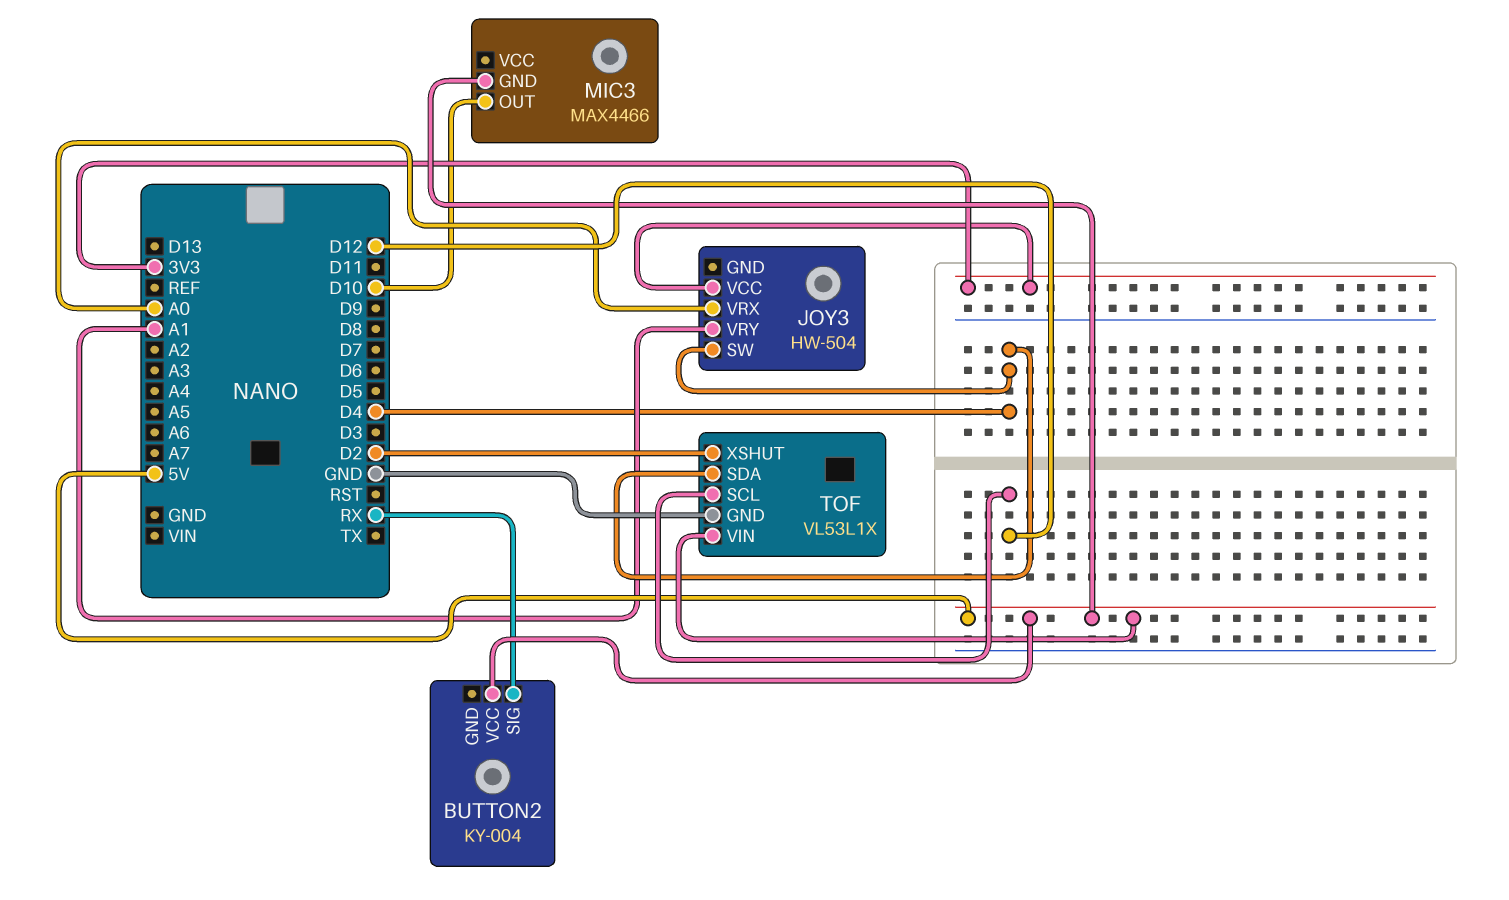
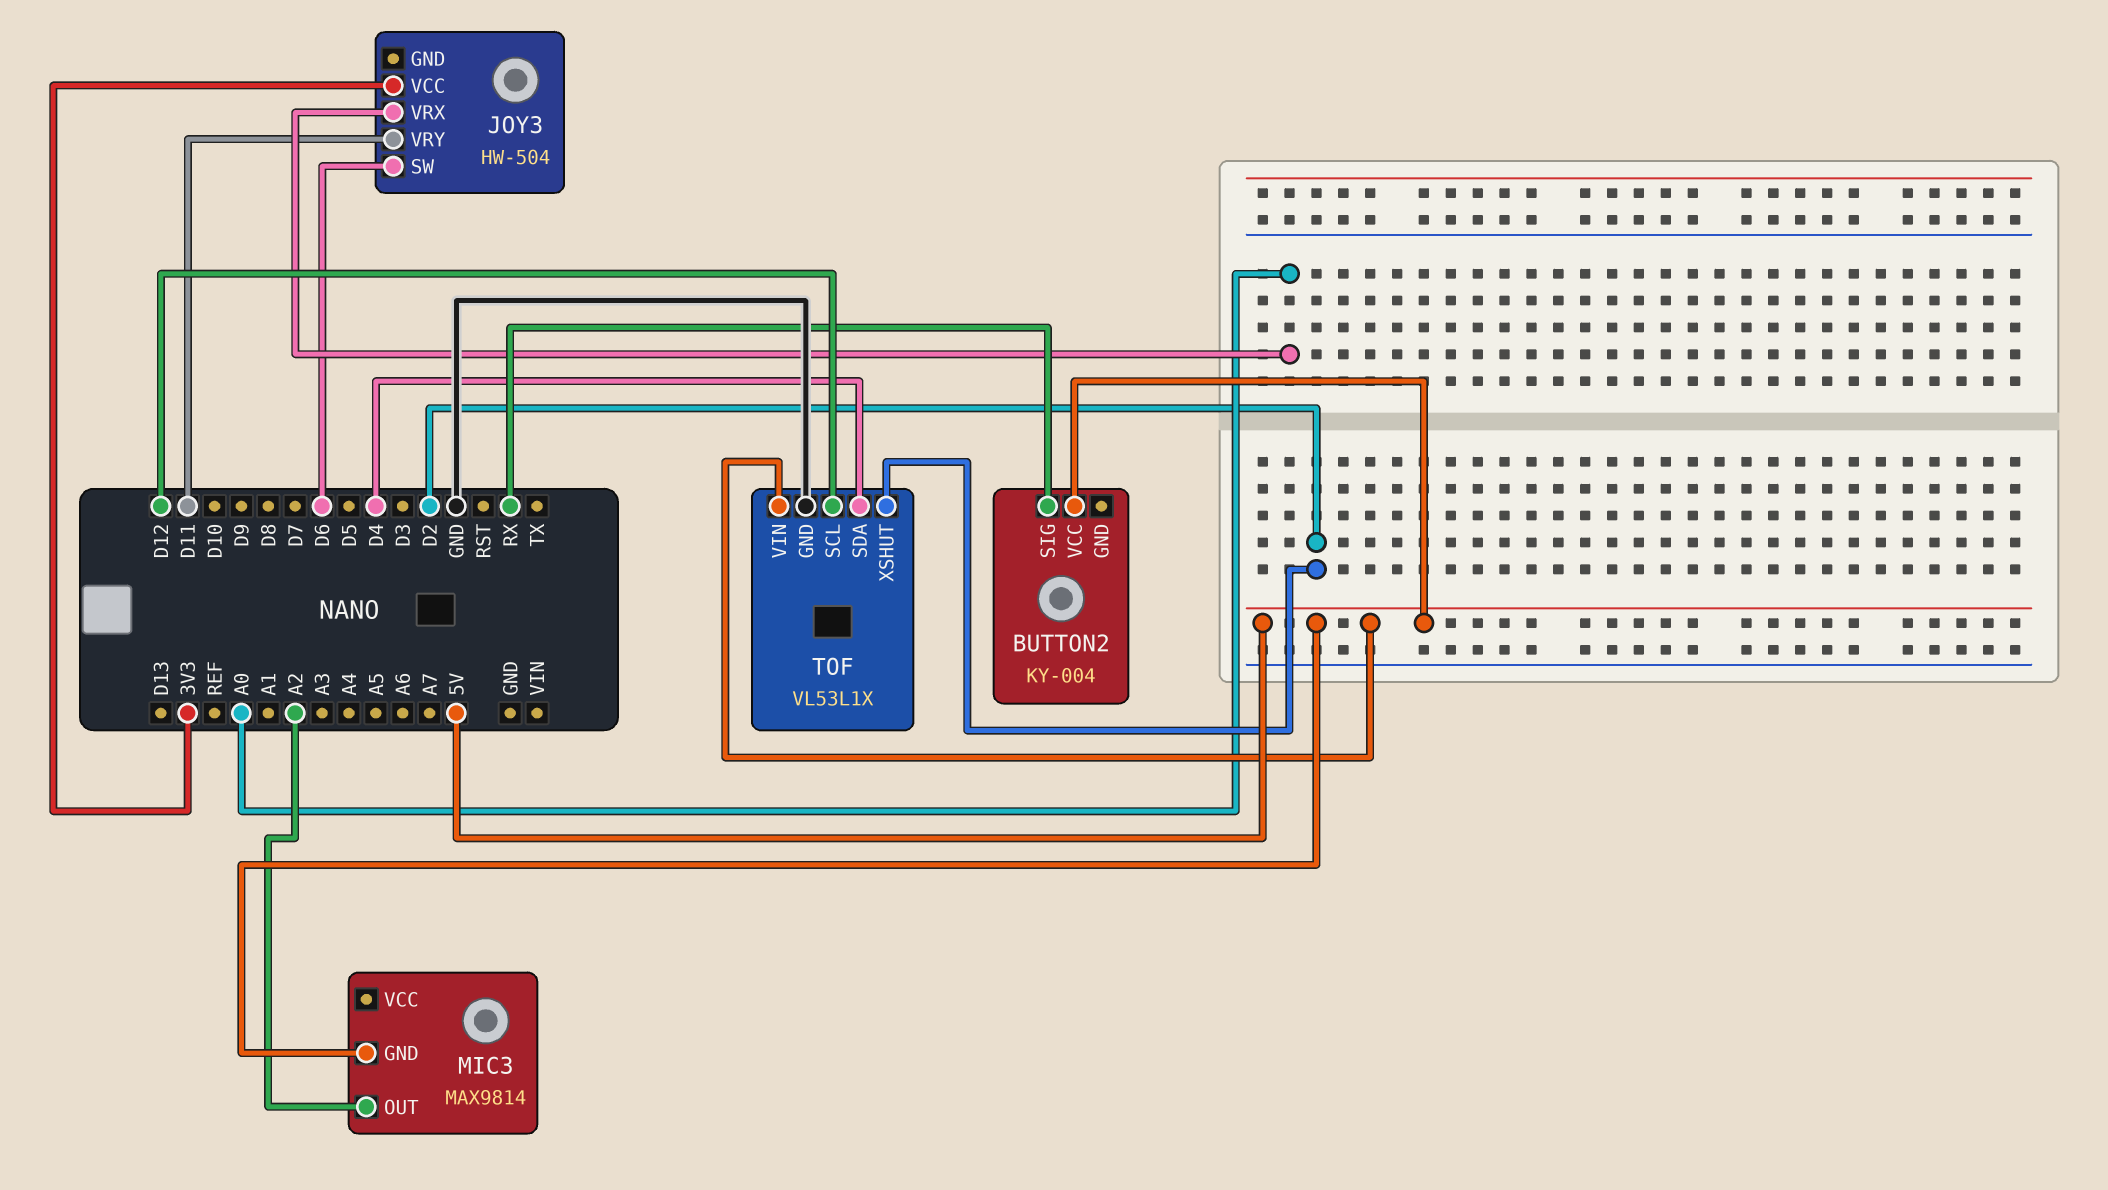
JOY3 pin SW: D4 -> D6
JOY3 pin VRY: A1 -> D11
MIC3: MAX4466 -> MAX9814
MIC3 pin OUT: D10 -> A2

